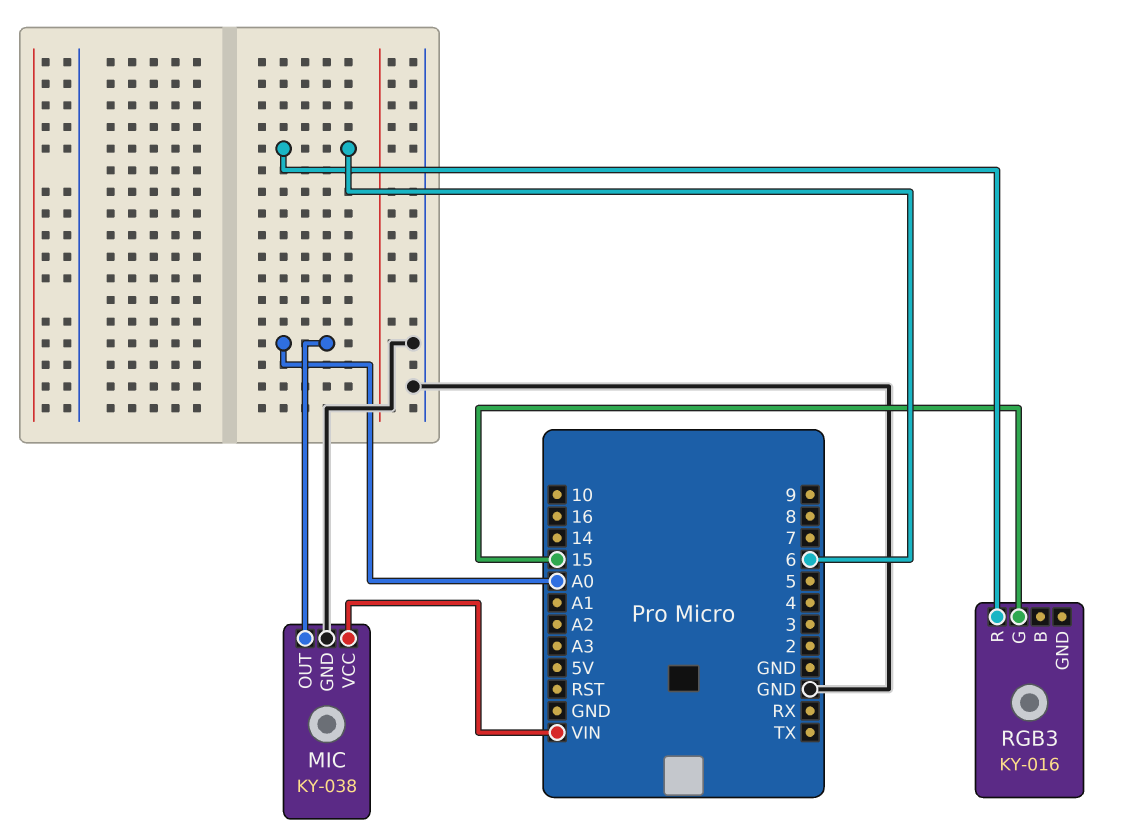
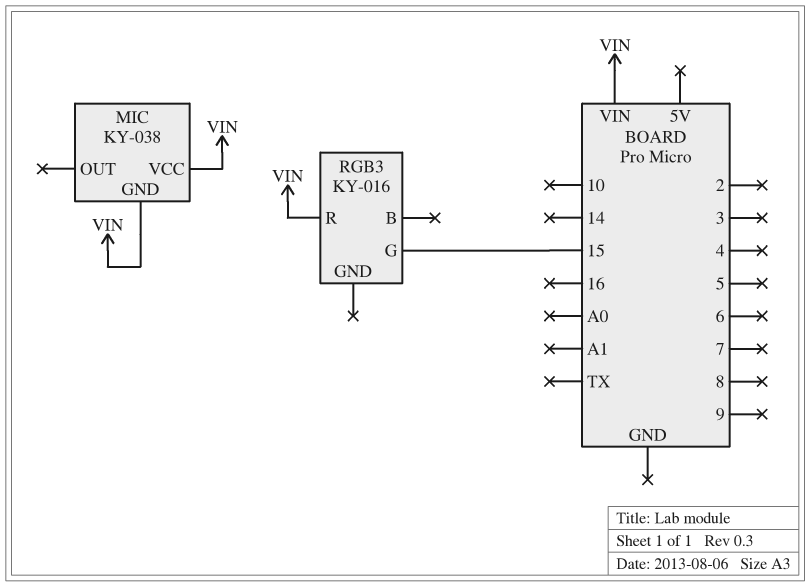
MIC pin GND: GND -> VIN
MIC pin OUT: A0 -> none
RGB3 pin R: 6 -> VIN

